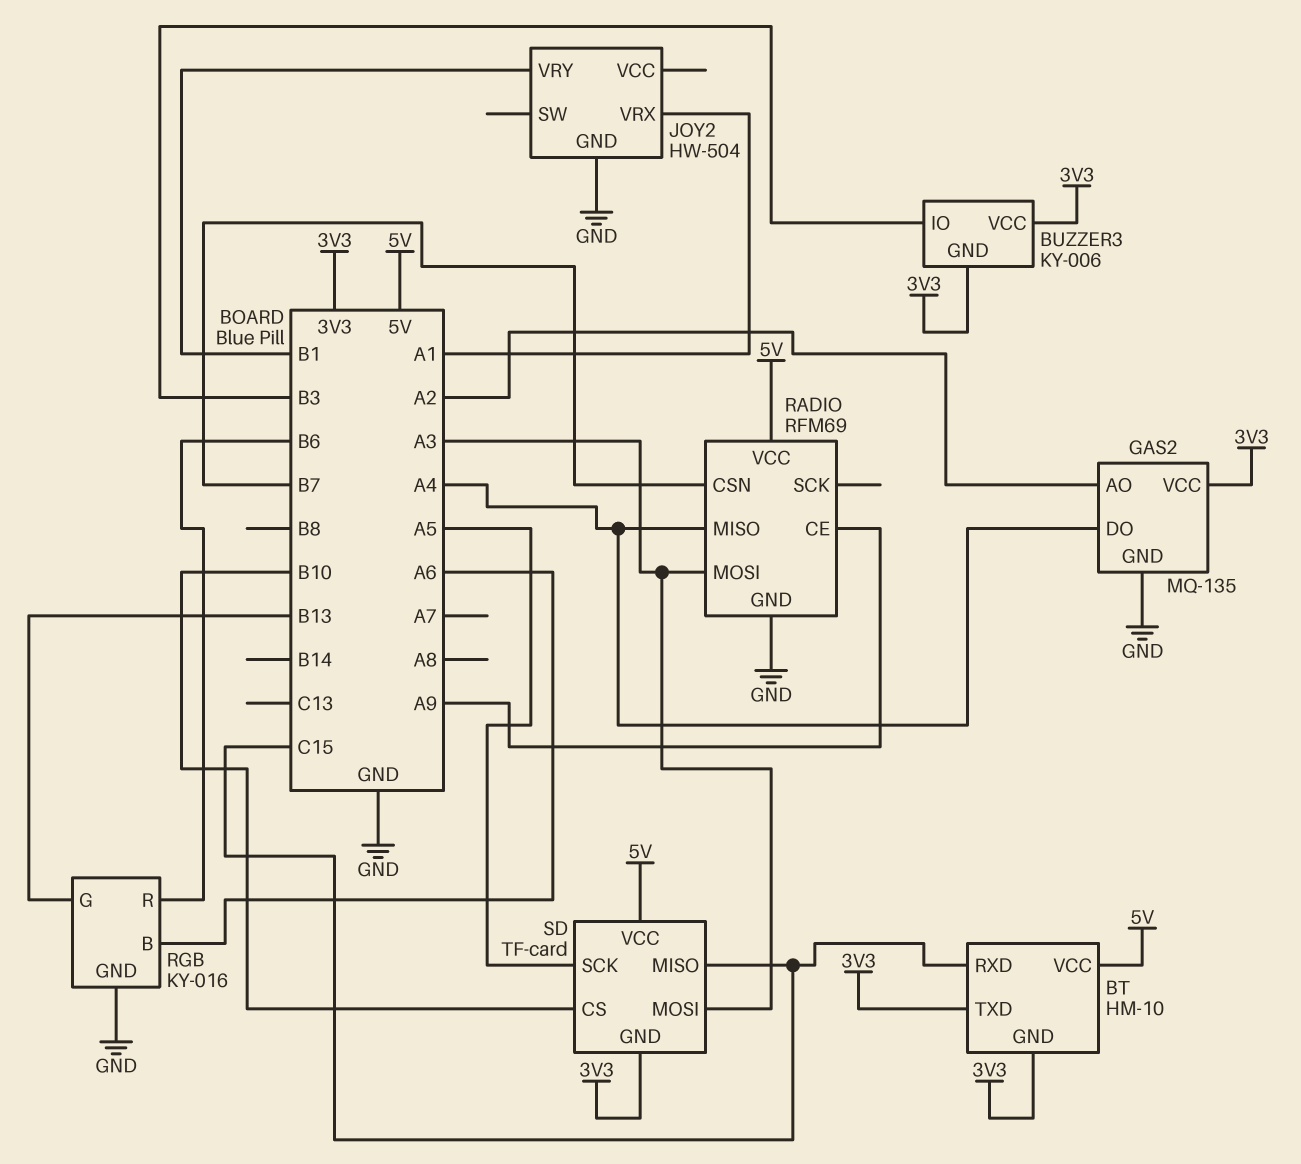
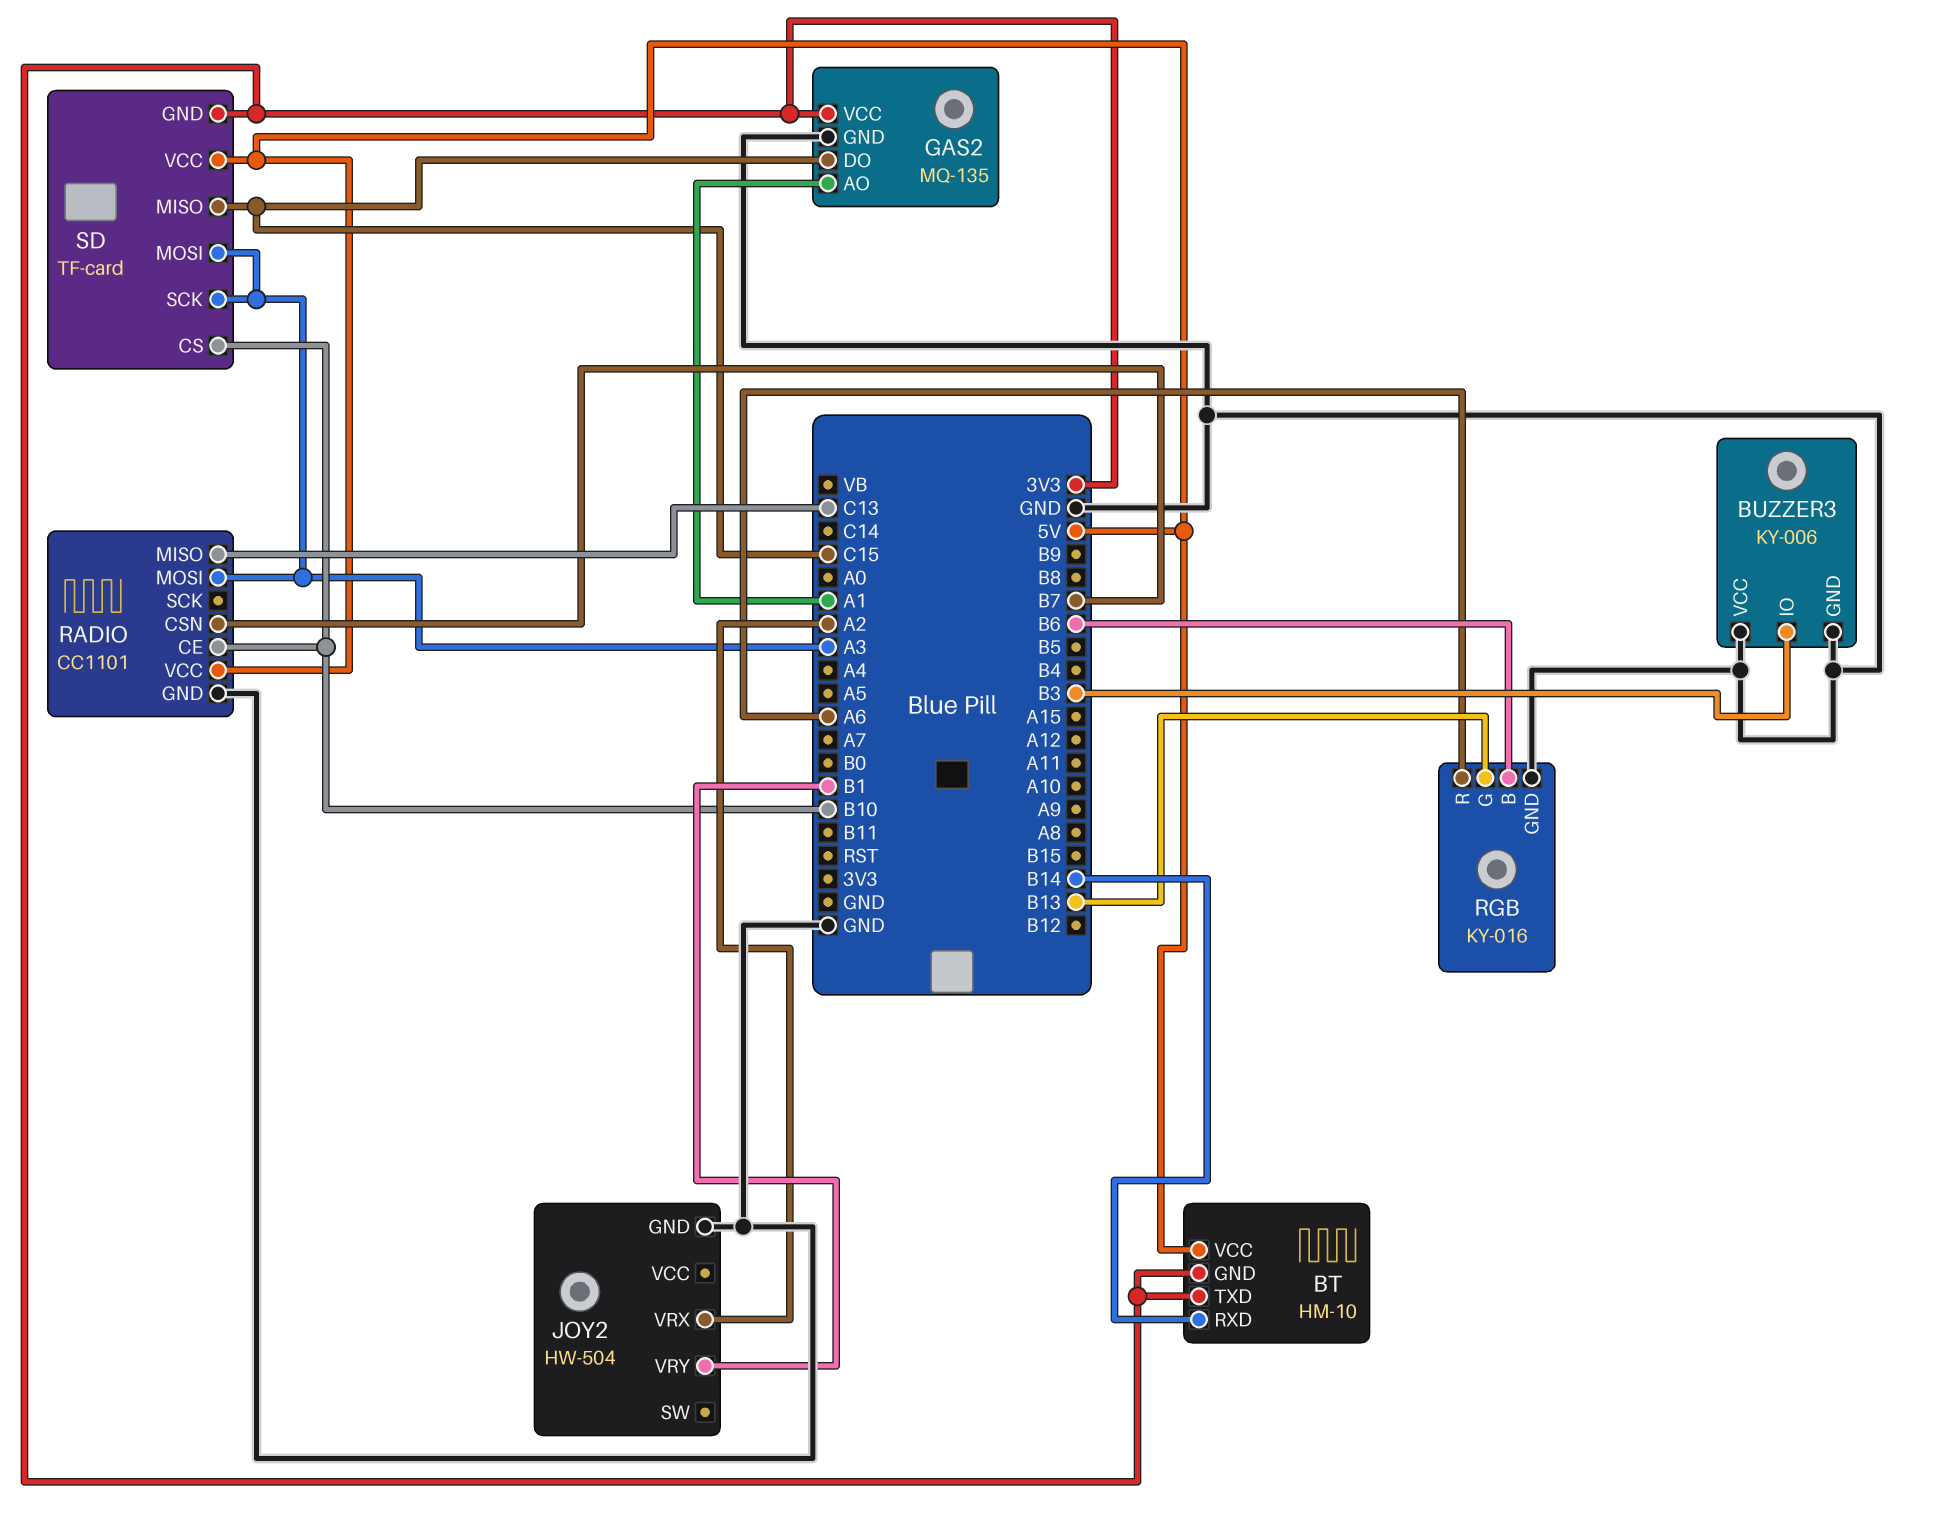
BT pin RXD: C15 -> B14
BUZZER3 pin GND: 3V3 -> GND
BUZZER3 pin VCC: 3V3 -> GND
GAS2 pin AO: A2 -> A1
GAS2 pin DO: A4 -> C15
JOY2 pin VRX: A1 -> A2
RADIO: RFM69 -> CC1101
RADIO pin CE: A9 -> B10
RADIO pin MISO: A4 -> C13
RGB pin B: A6 -> B6
RGB pin R: B6 -> A6
SD pin SCK: A5 -> A3

